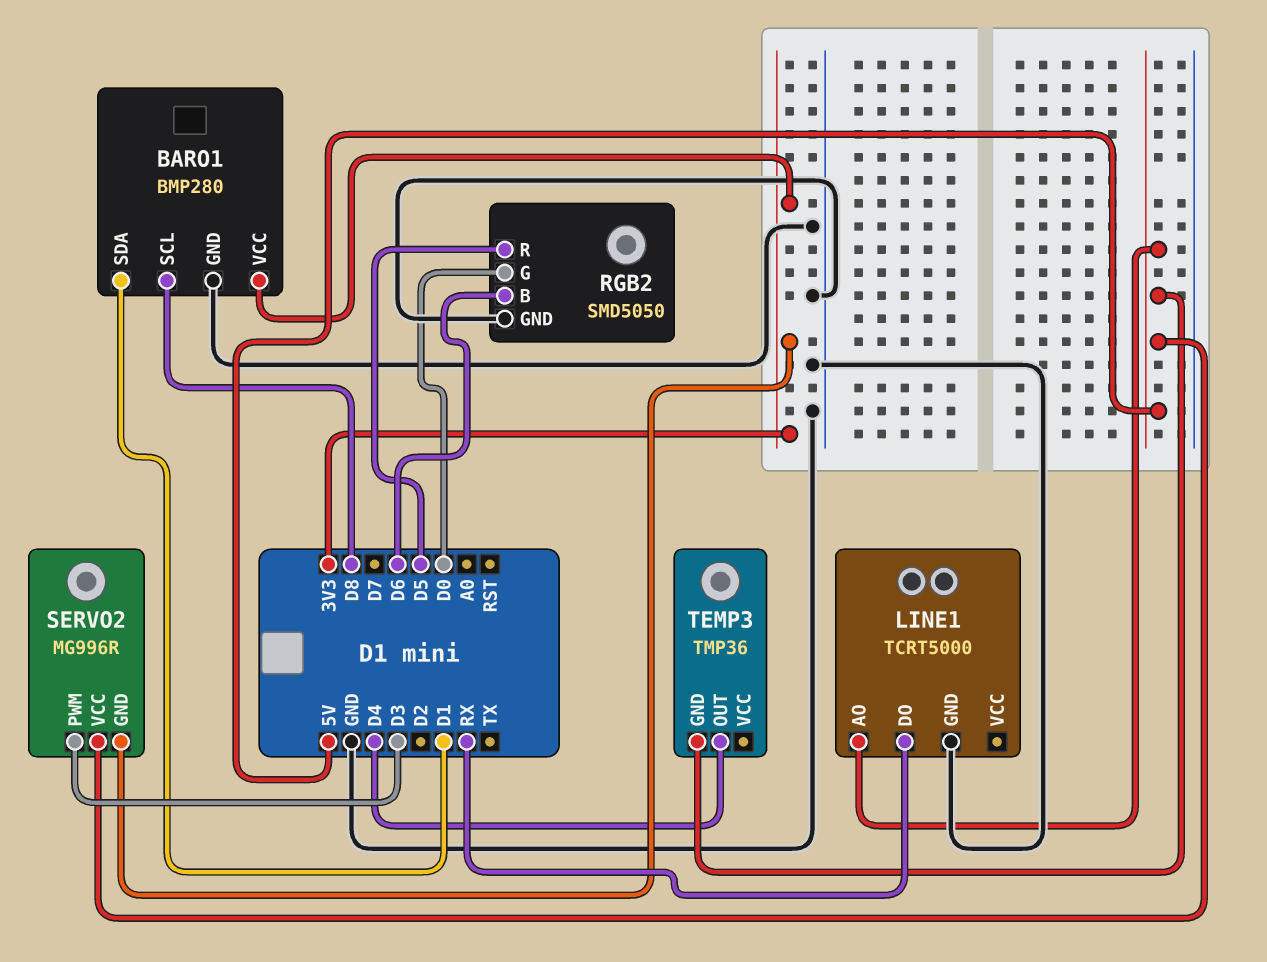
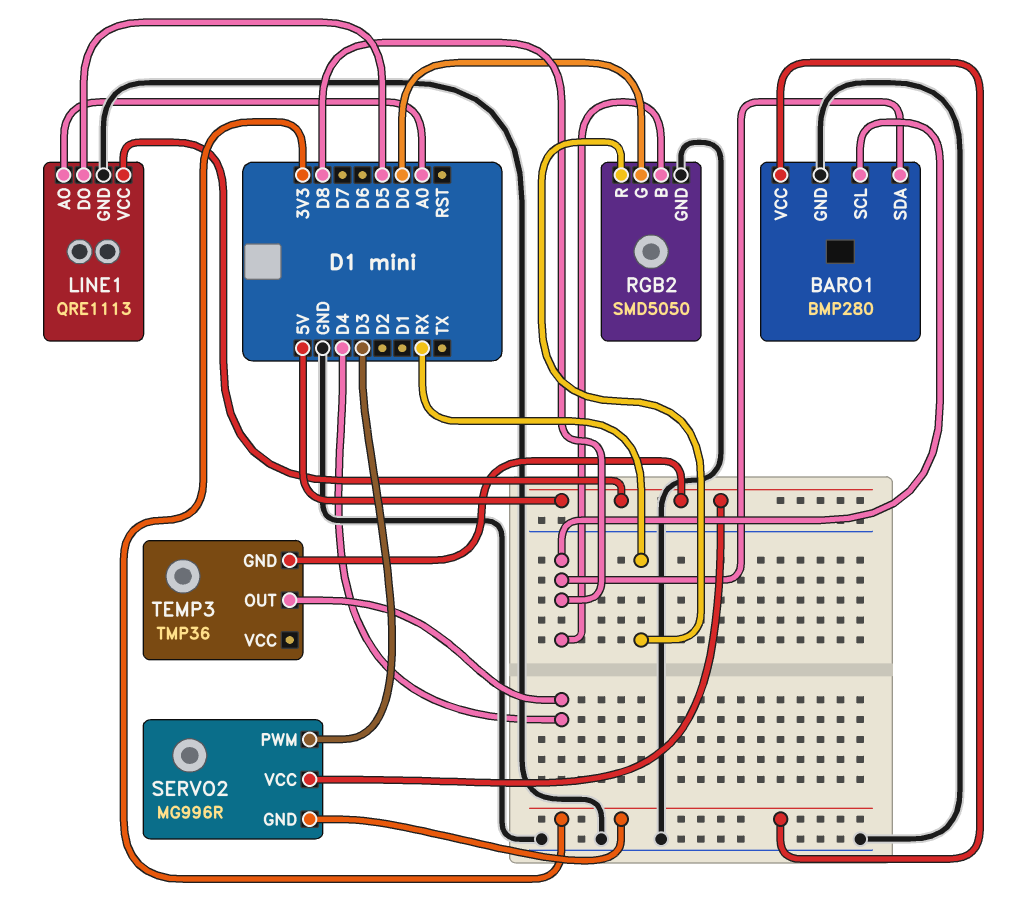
BARO1 pin SDA: D1 -> D8
LINE1: TCRT5000 -> QRE1113
LINE1 pin AO: 5V -> A0
LINE1 pin DO: RX -> D5
LINE1 pin VCC: none -> 5V
RGB2 pin B: D6 -> D8
RGB2 pin R: D5 -> RX

